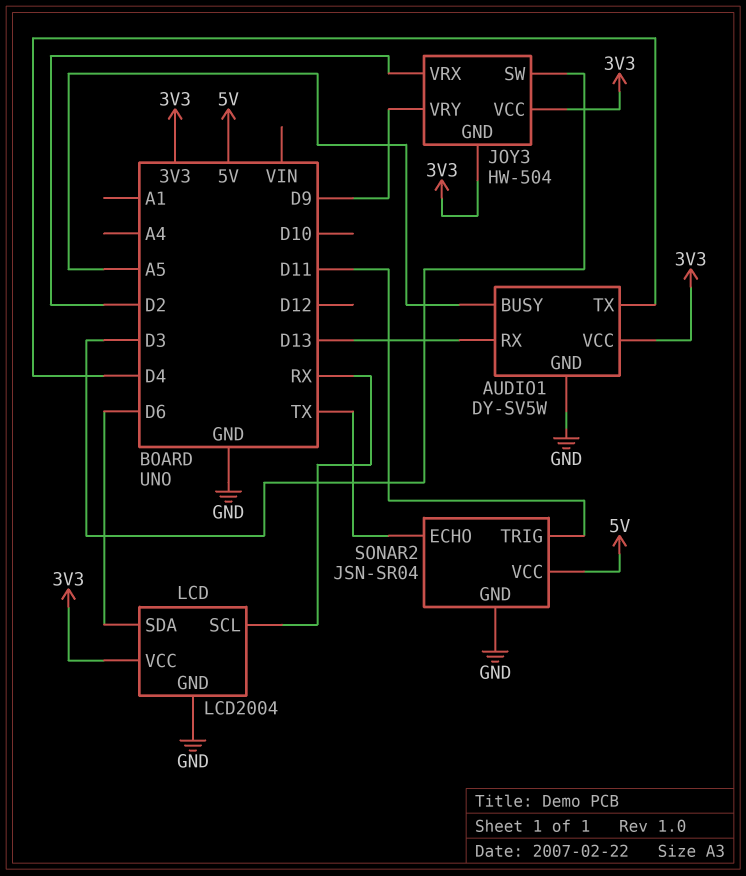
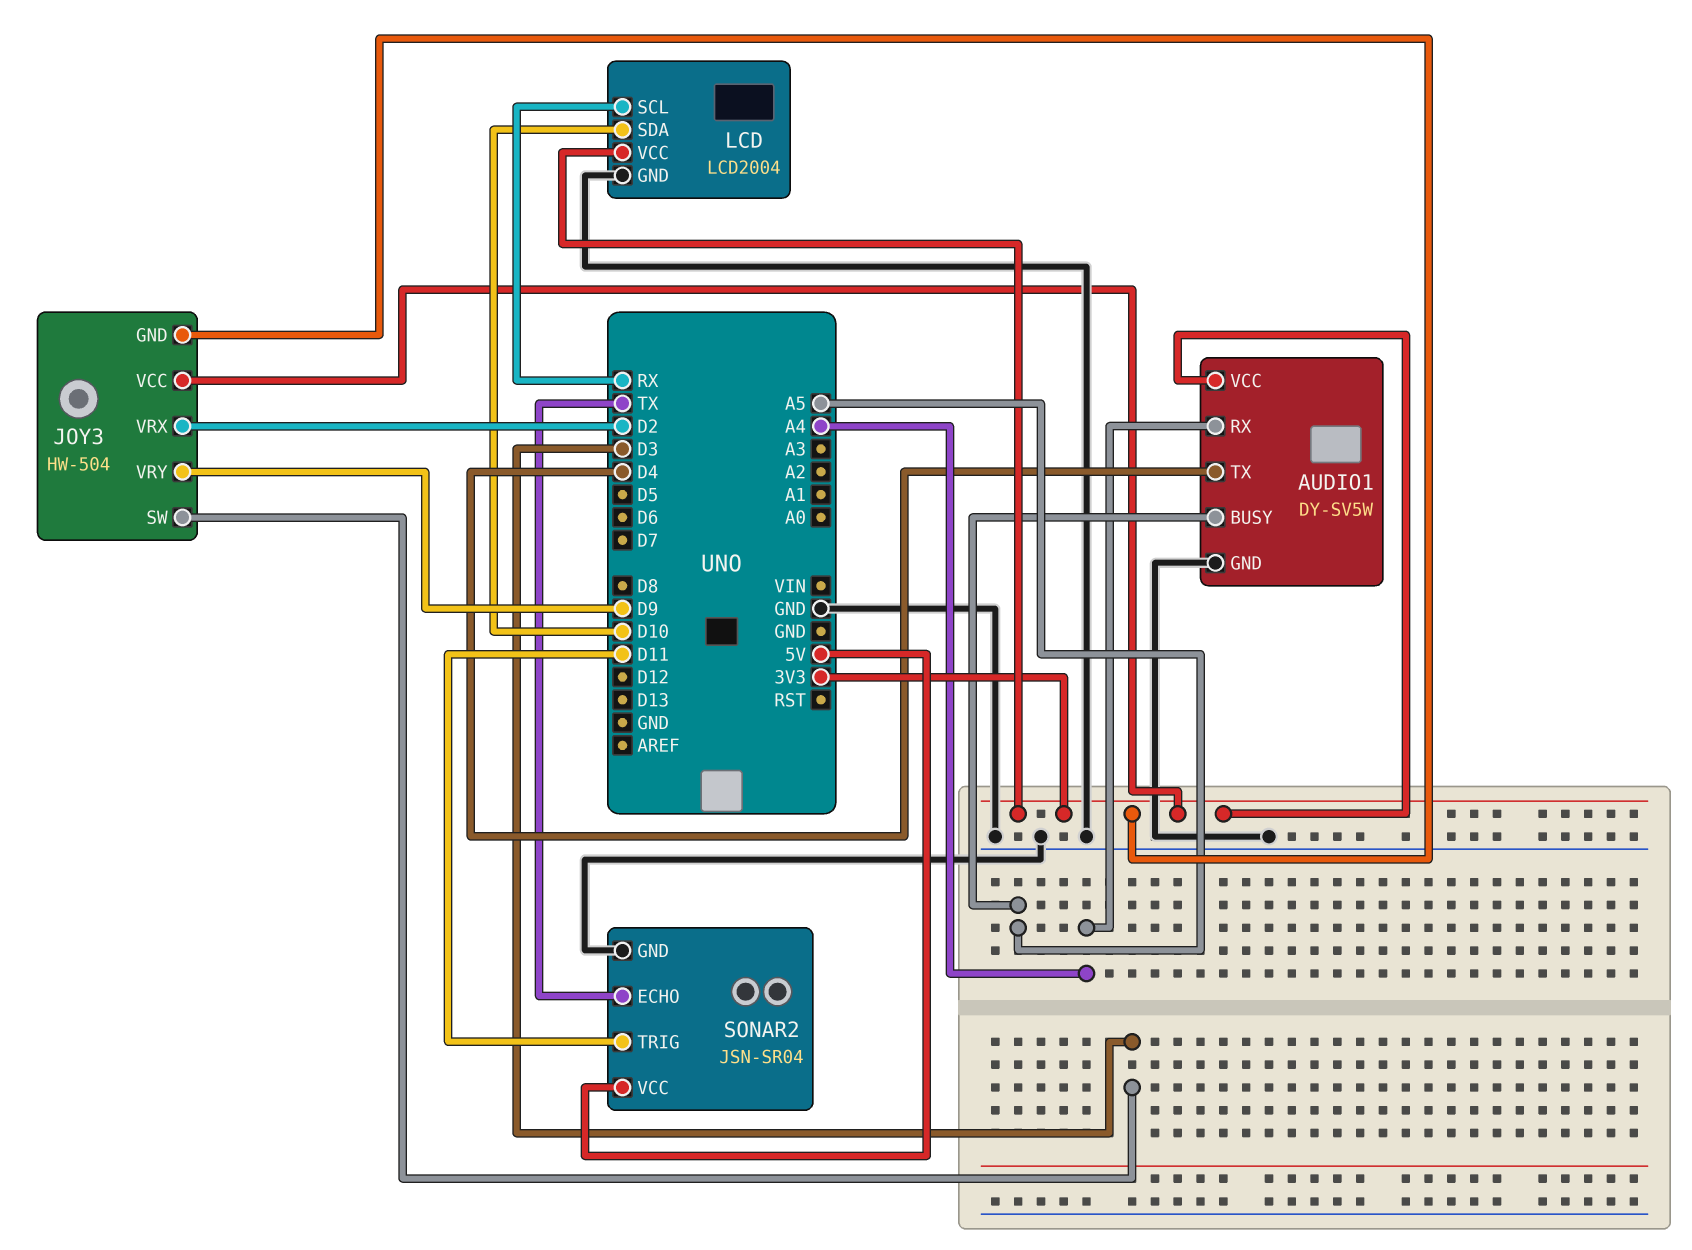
AUDIO1 pin RX: D13 -> A4
LCD pin SDA: D6 -> D10

